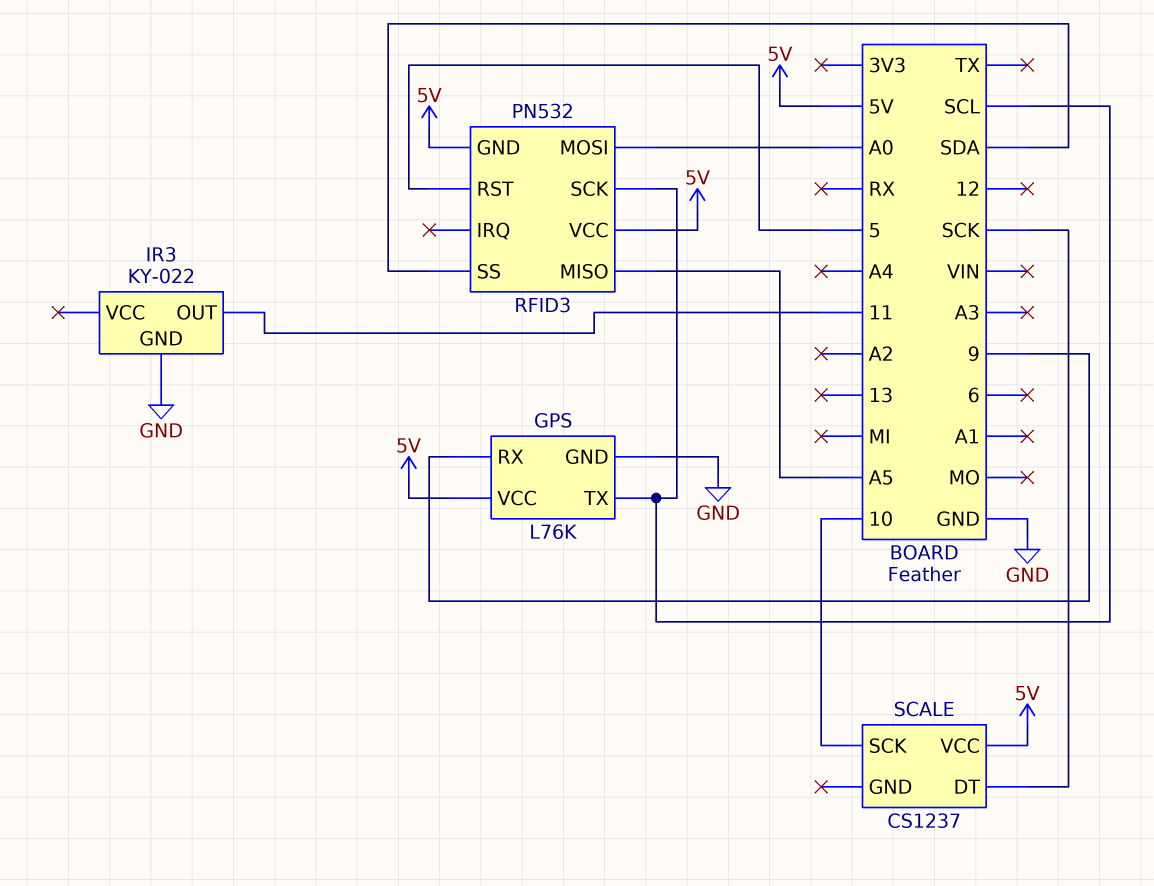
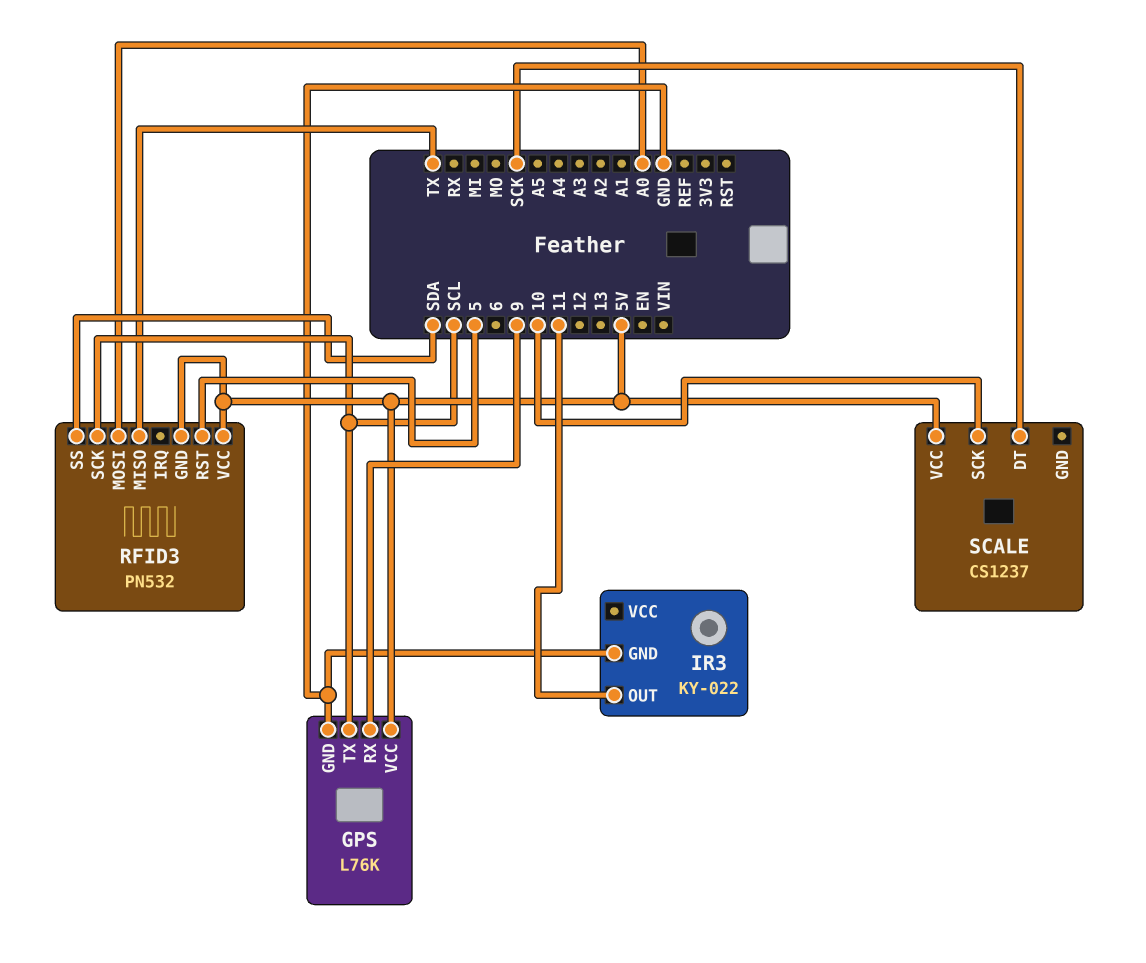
RFID3 pin MISO: A5 -> TX

